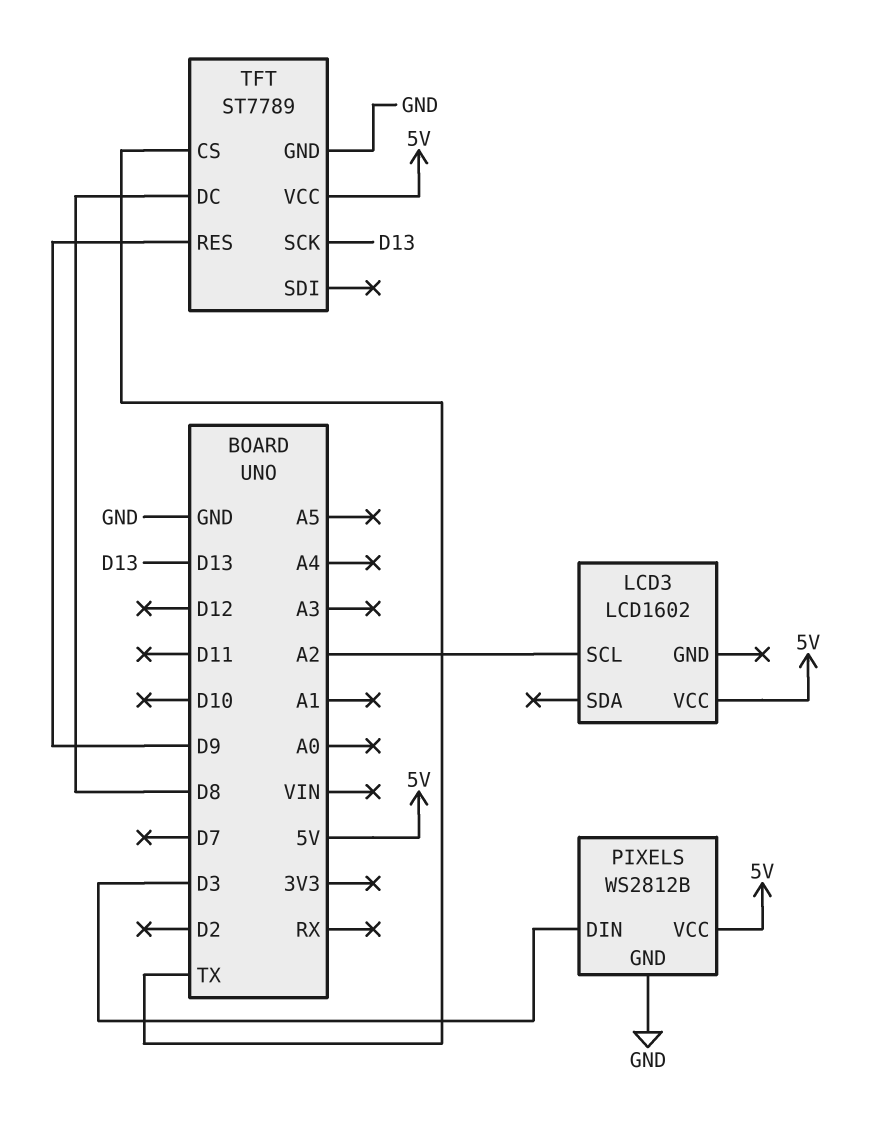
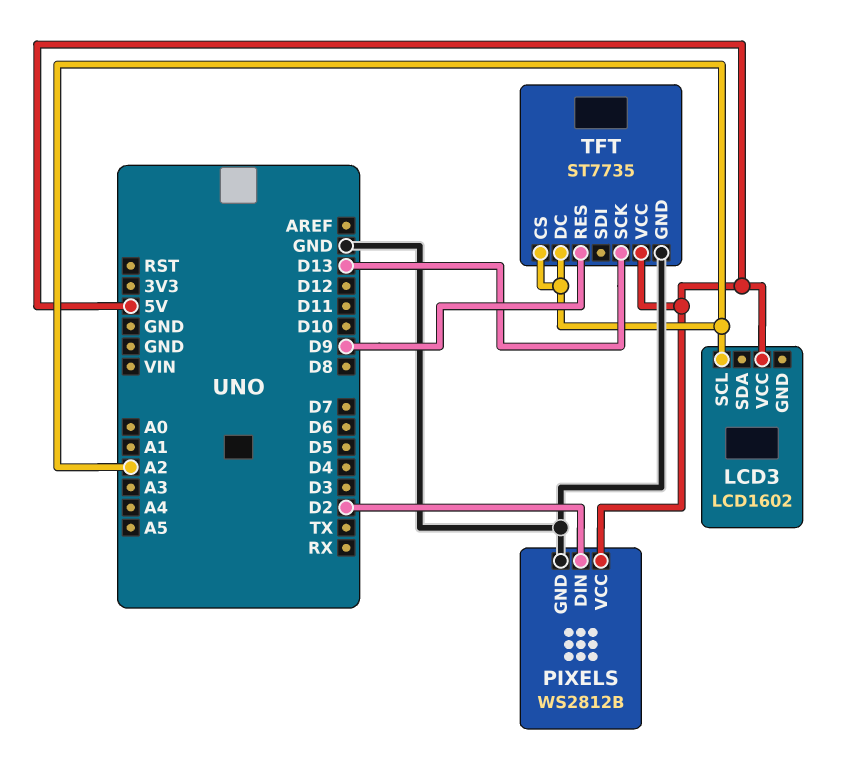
PIXELS pin DIN: D3 -> D2
TFT: ST7789 -> ST7735
TFT pin CS: TX -> A2
TFT pin DC: D8 -> A2

